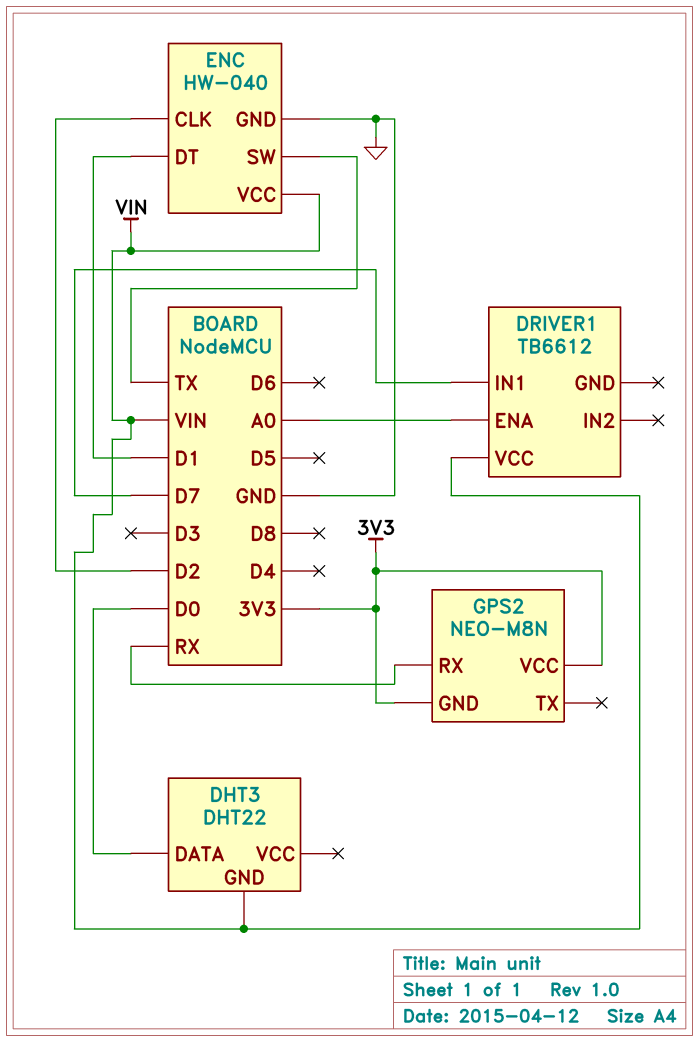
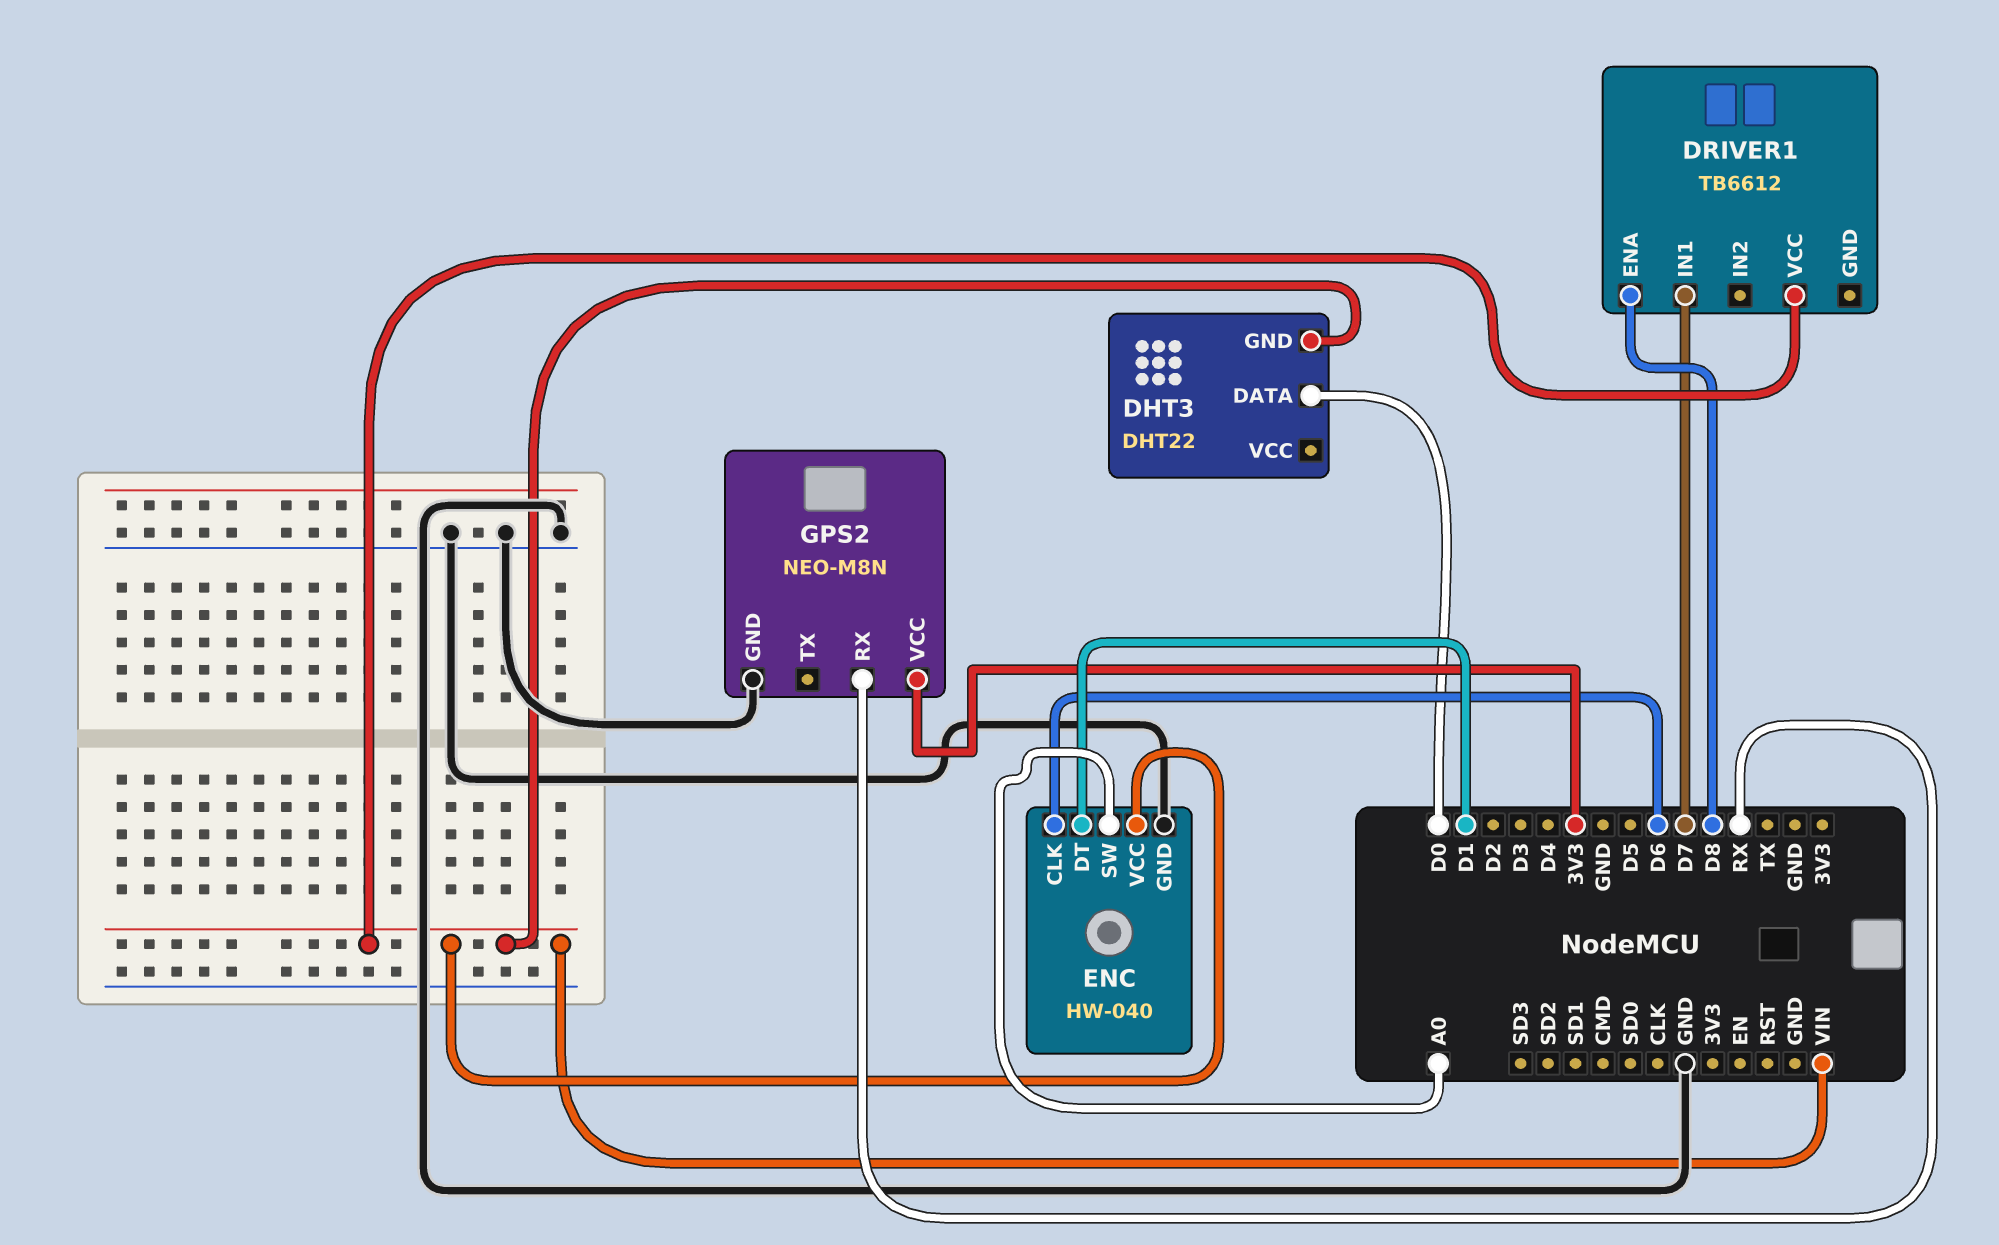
DRIVER1 pin ENA: A0 -> D8
ENC pin CLK: D2 -> D6
ENC pin SW: TX -> A0
GPS2 pin GND: 3V3 -> GND

